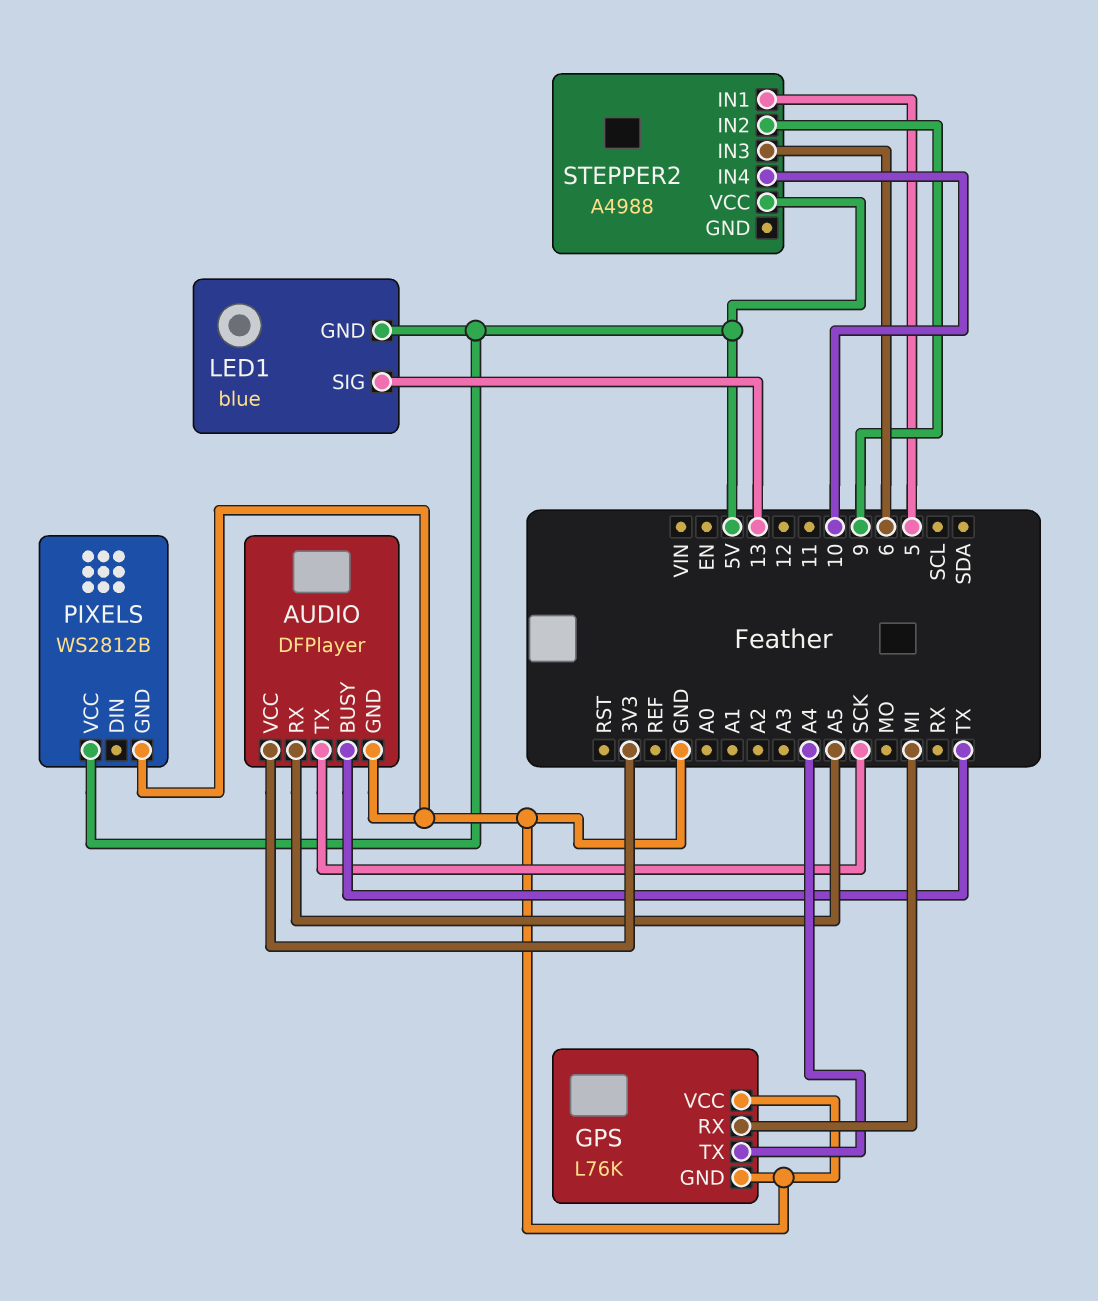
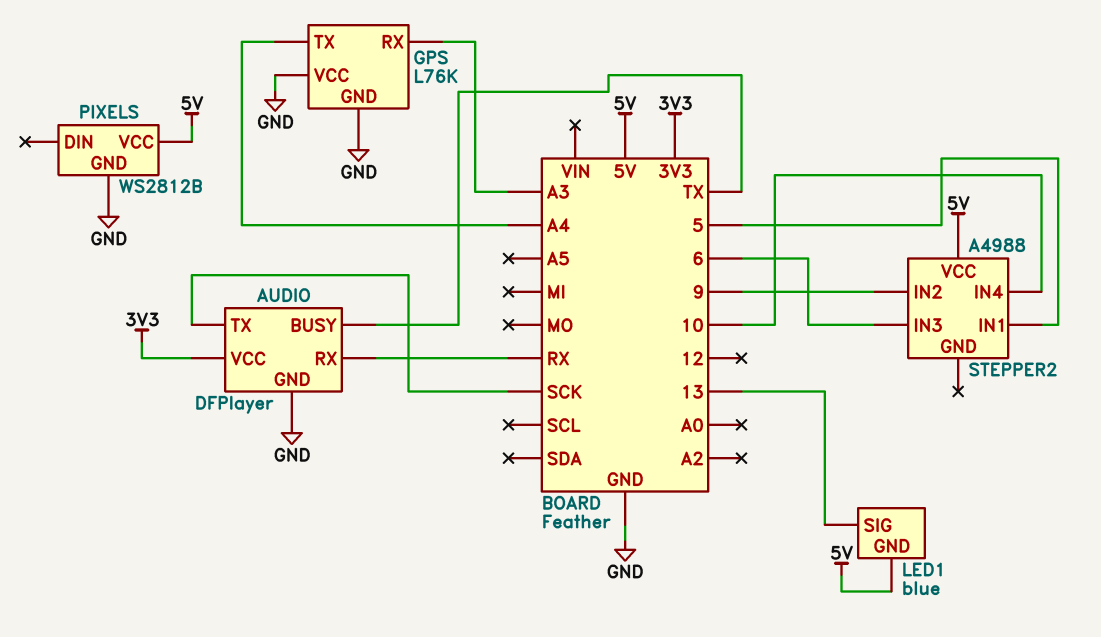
AUDIO pin RX: A5 -> RX
GPS pin RX: MI -> A3

